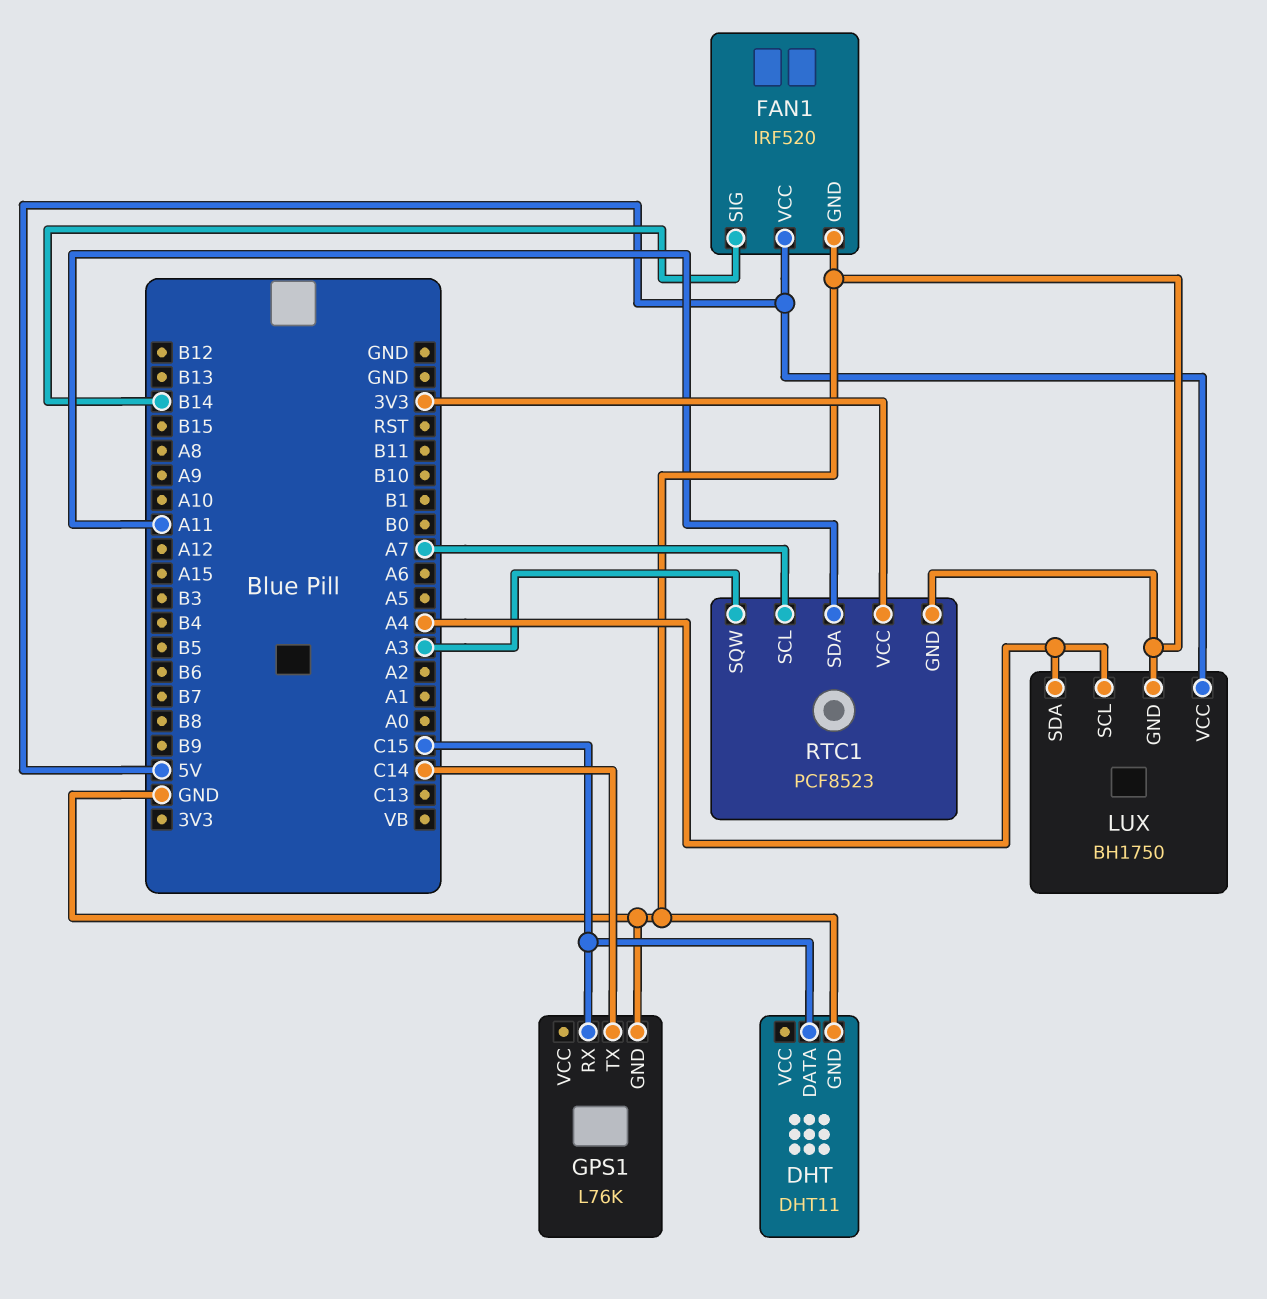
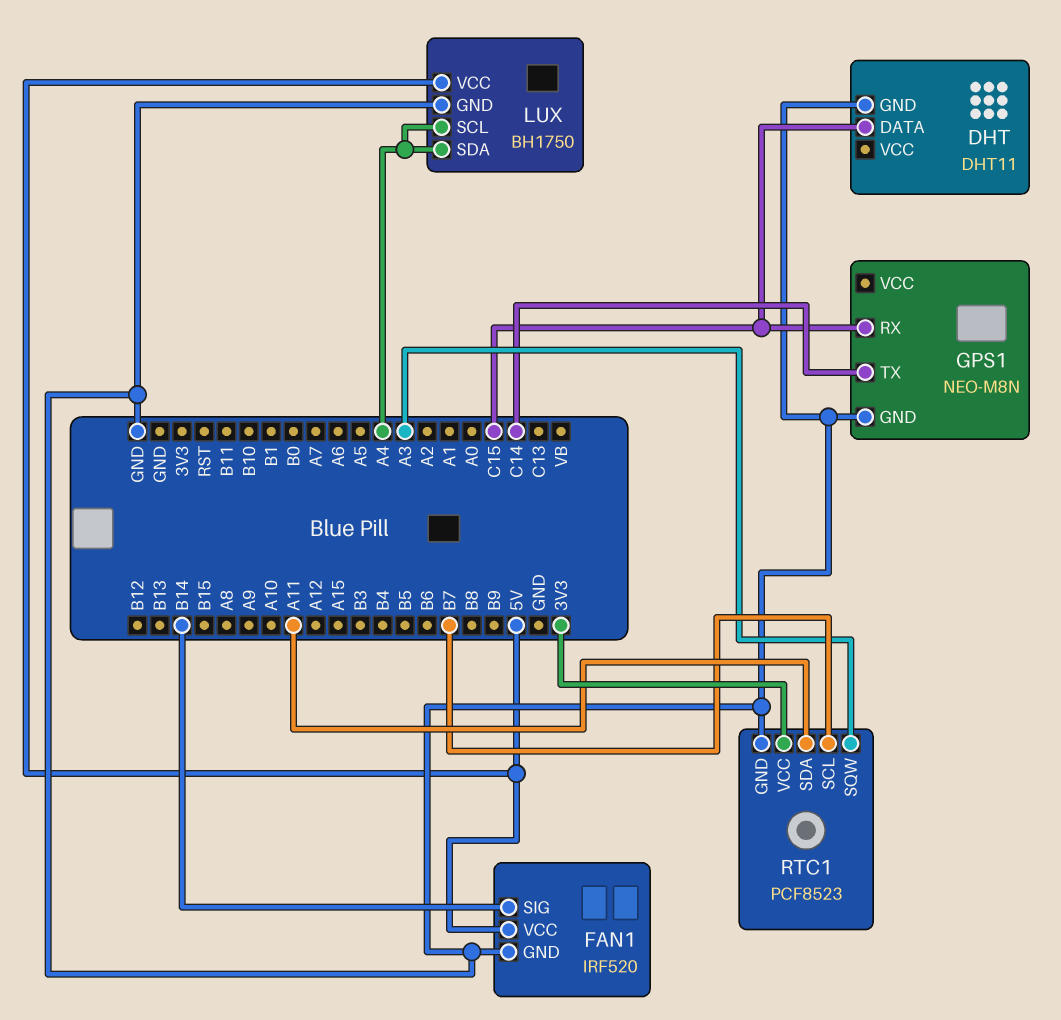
GPS1: L76K -> NEO-M8N
RTC1 pin SCL: A7 -> B7

